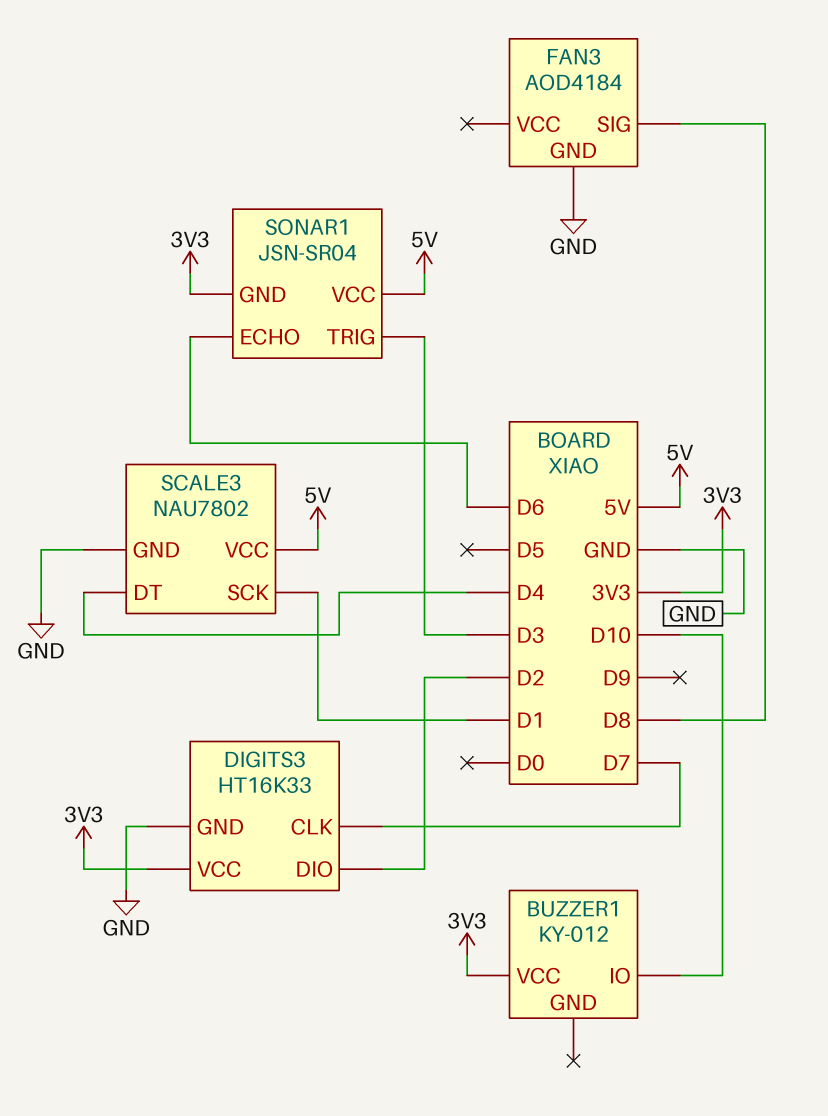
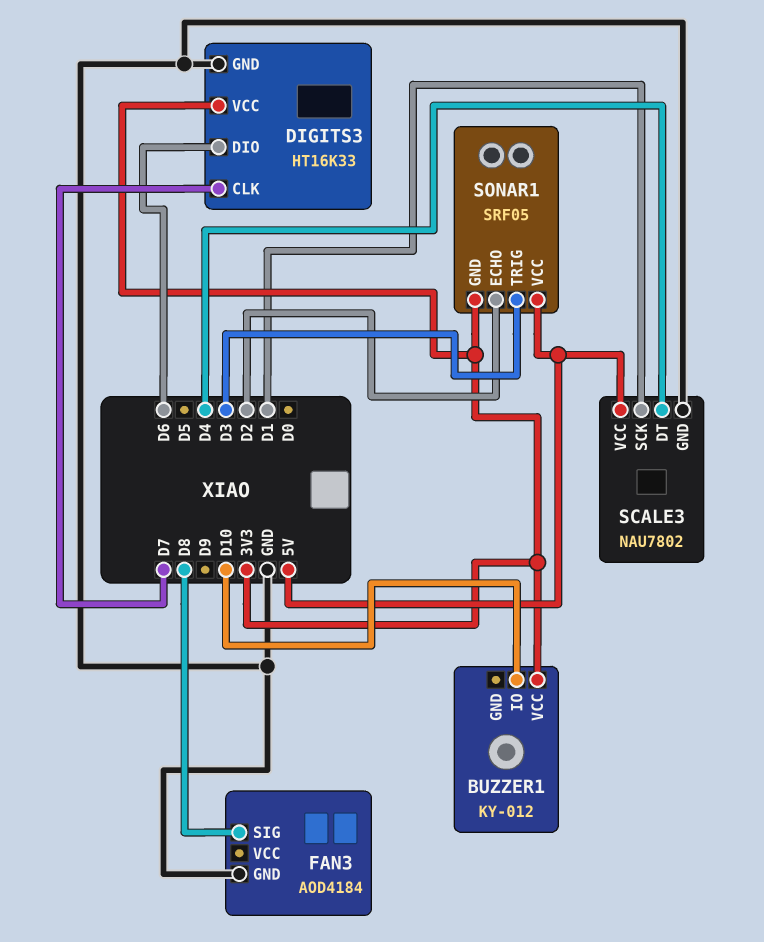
DIGITS3 pin DIO: D2 -> D6
SONAR1: JSN-SR04 -> SRF05
SONAR1 pin ECHO: D6 -> D2

